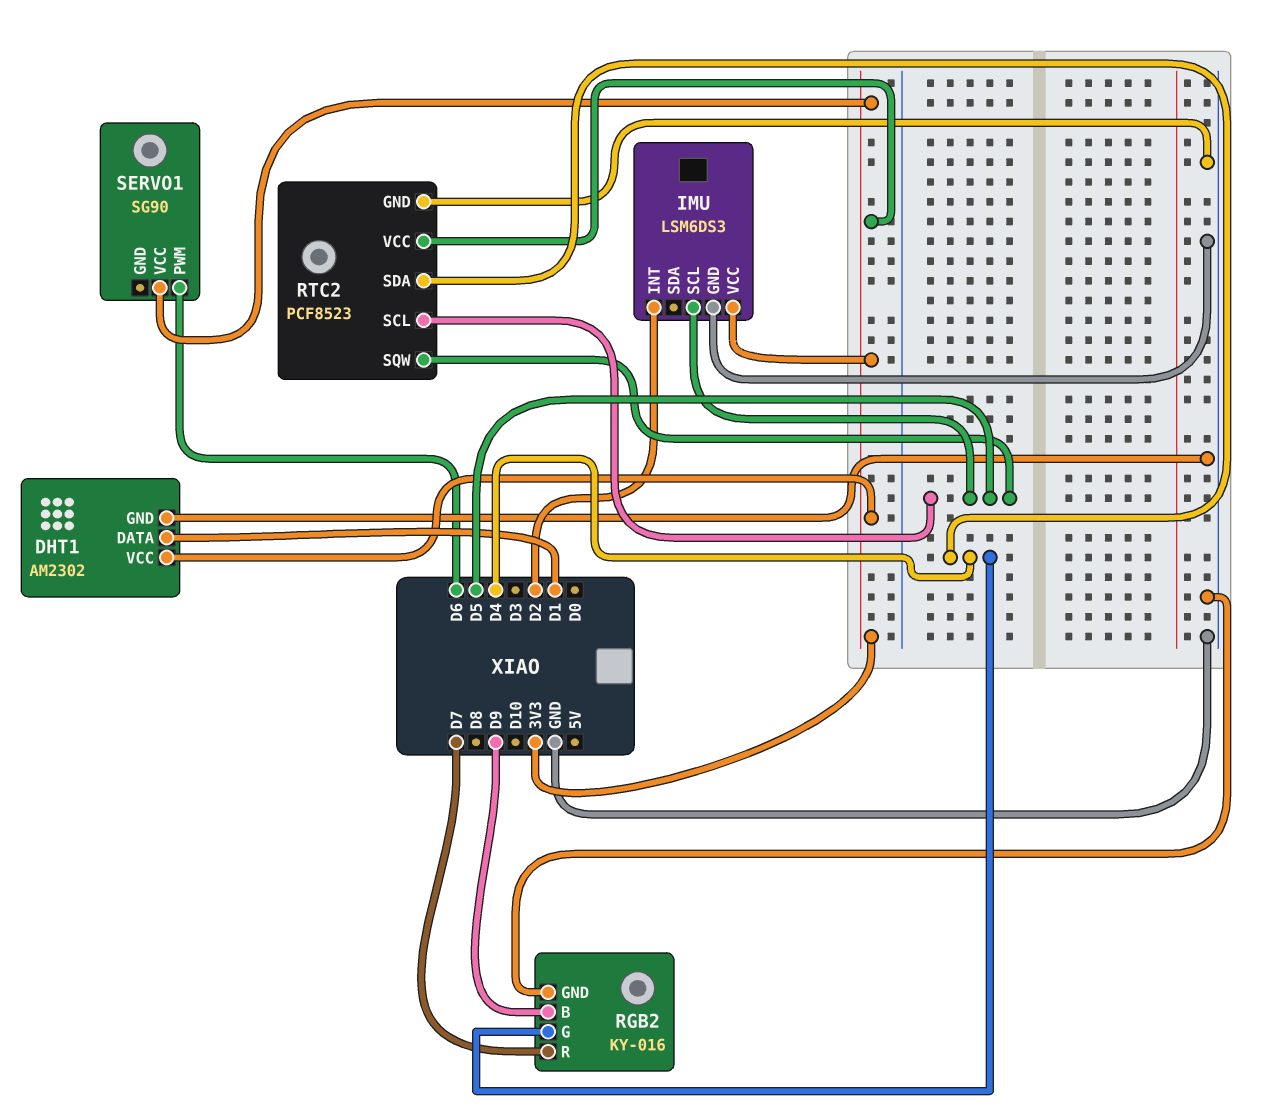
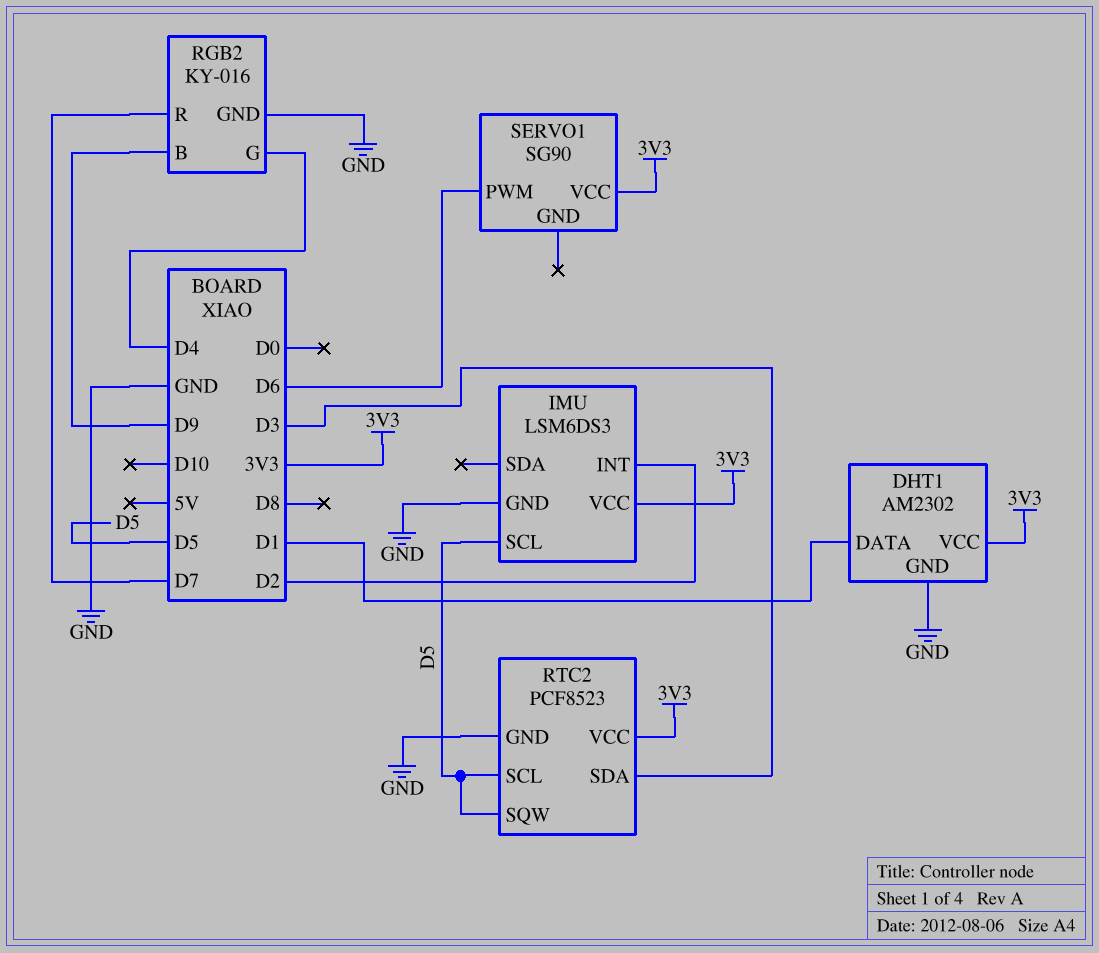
RTC2 pin SDA: D4 -> D3

